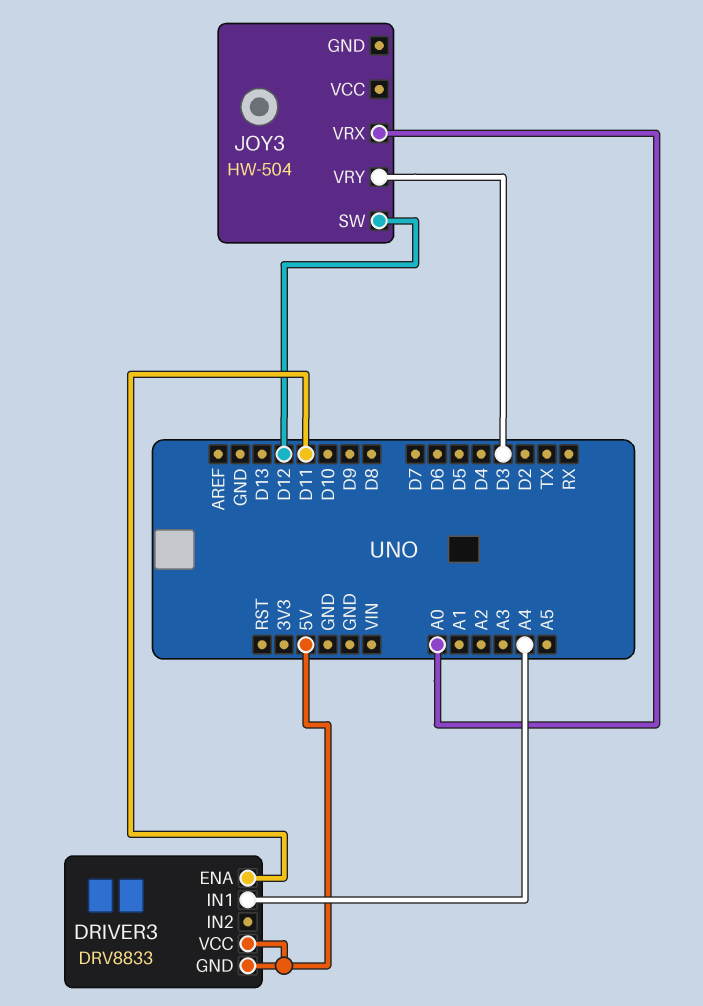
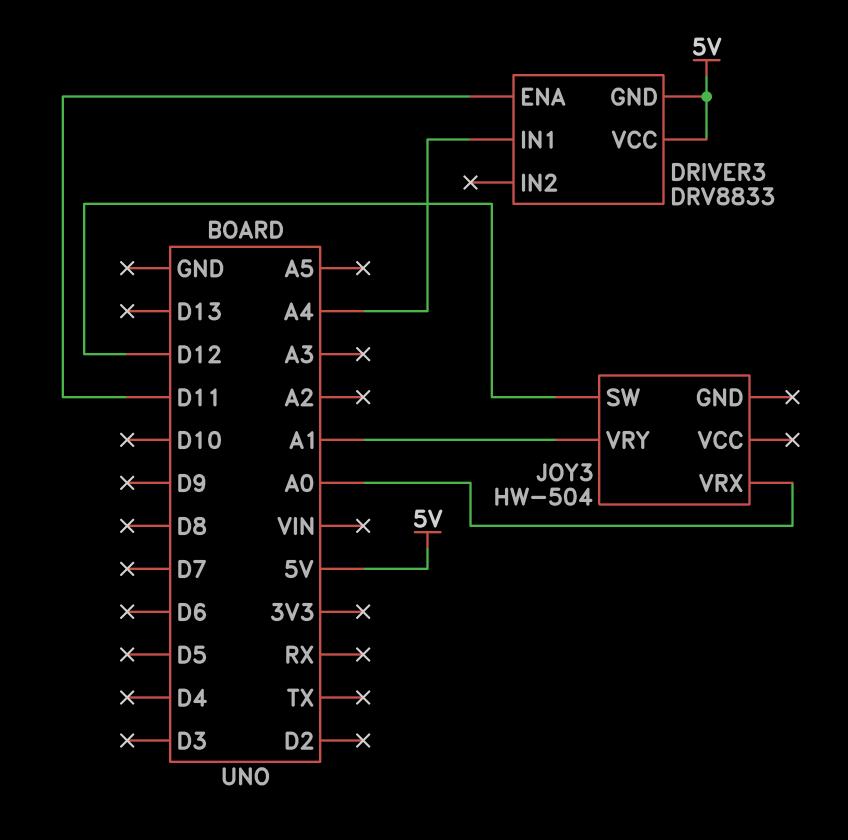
JOY3 pin VRY: D3 -> A1

